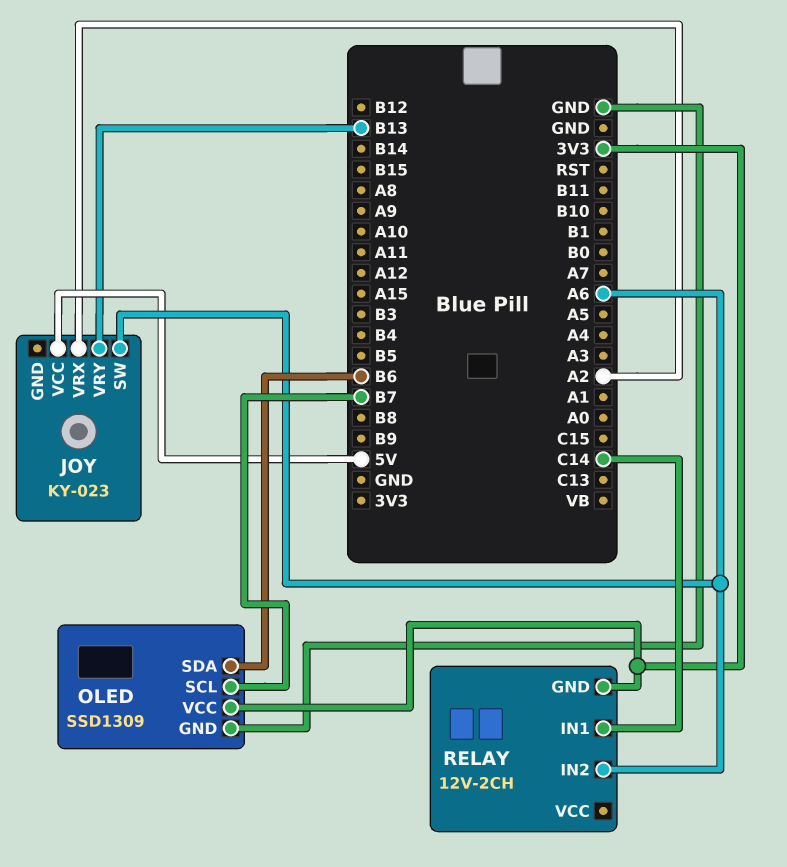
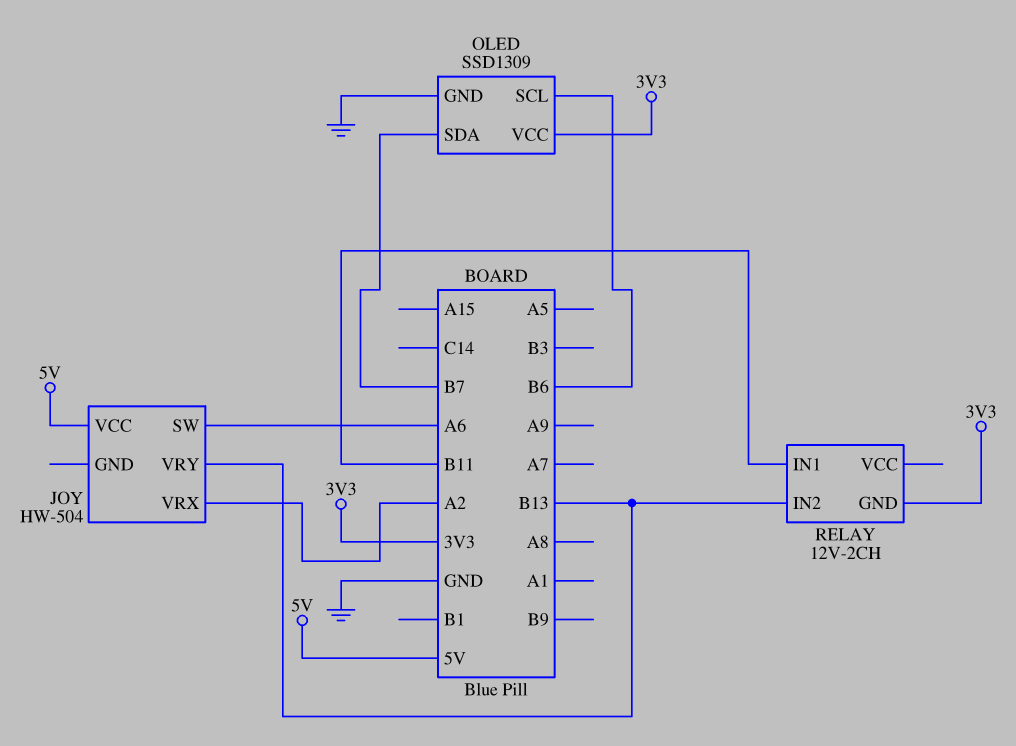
JOY: KY-023 -> HW-504
OLED pin SCL: B7 -> B6
OLED pin SDA: B6 -> B7
RELAY pin IN1: C14 -> B11
RELAY pin IN2: A6 -> B13

